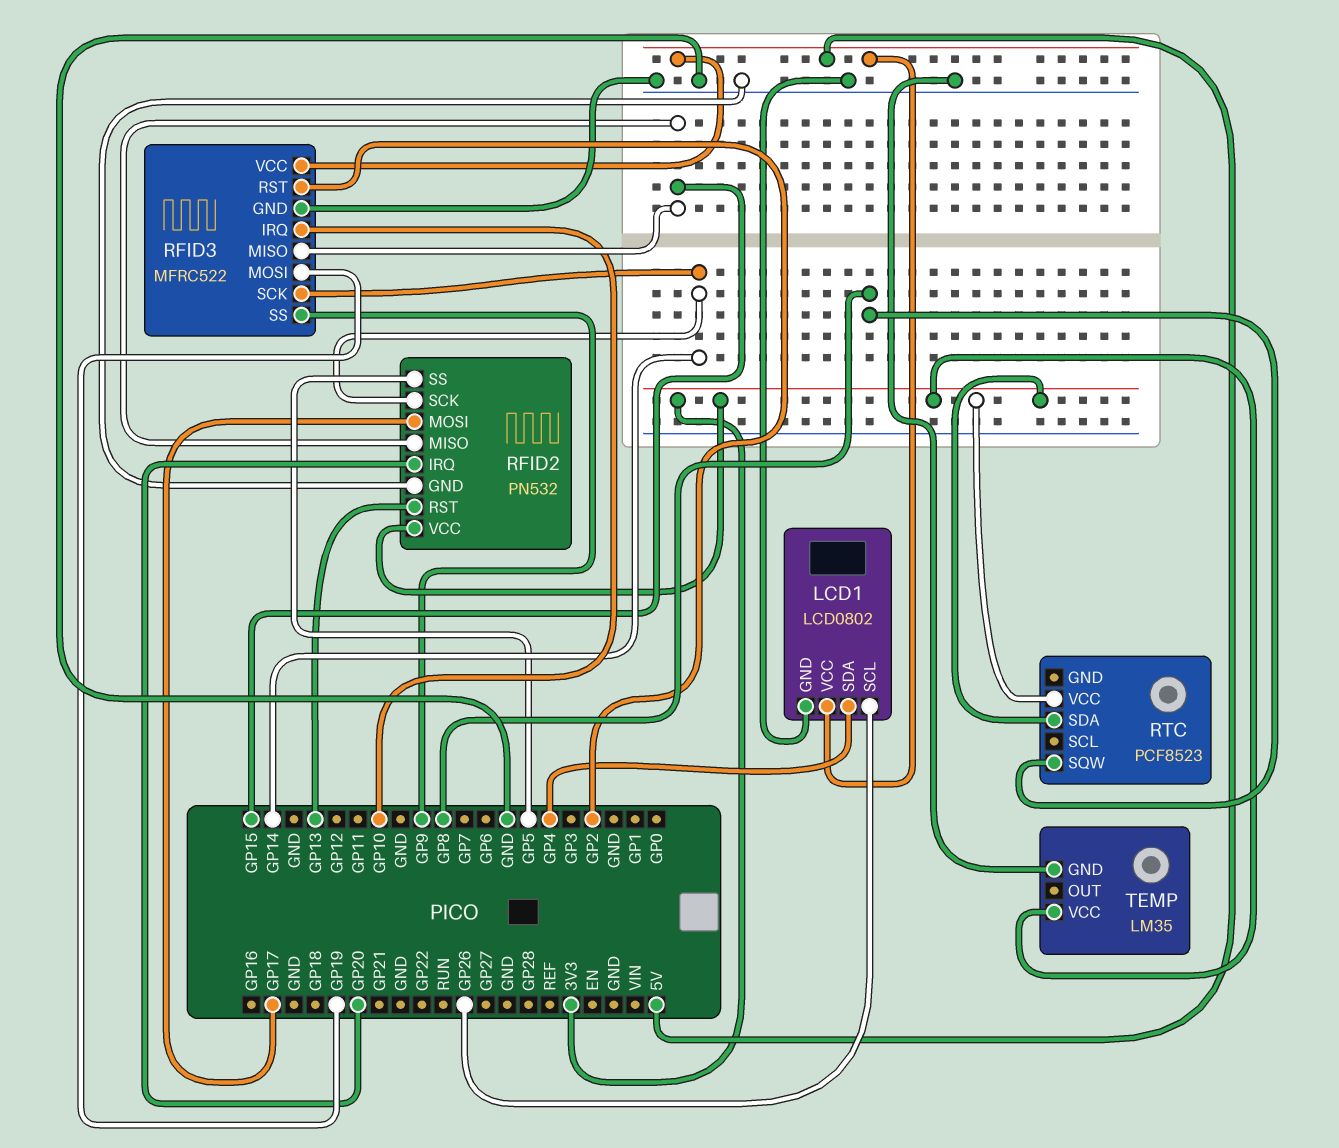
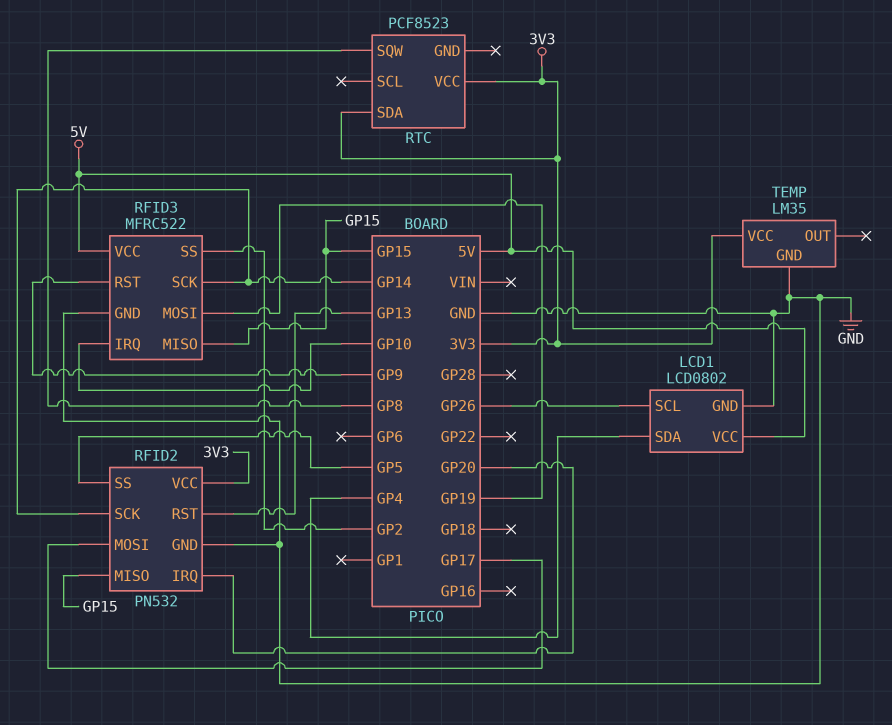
RFID3 pin RST: GP2 -> GP9
RFID3 pin SS: GP9 -> GP2

